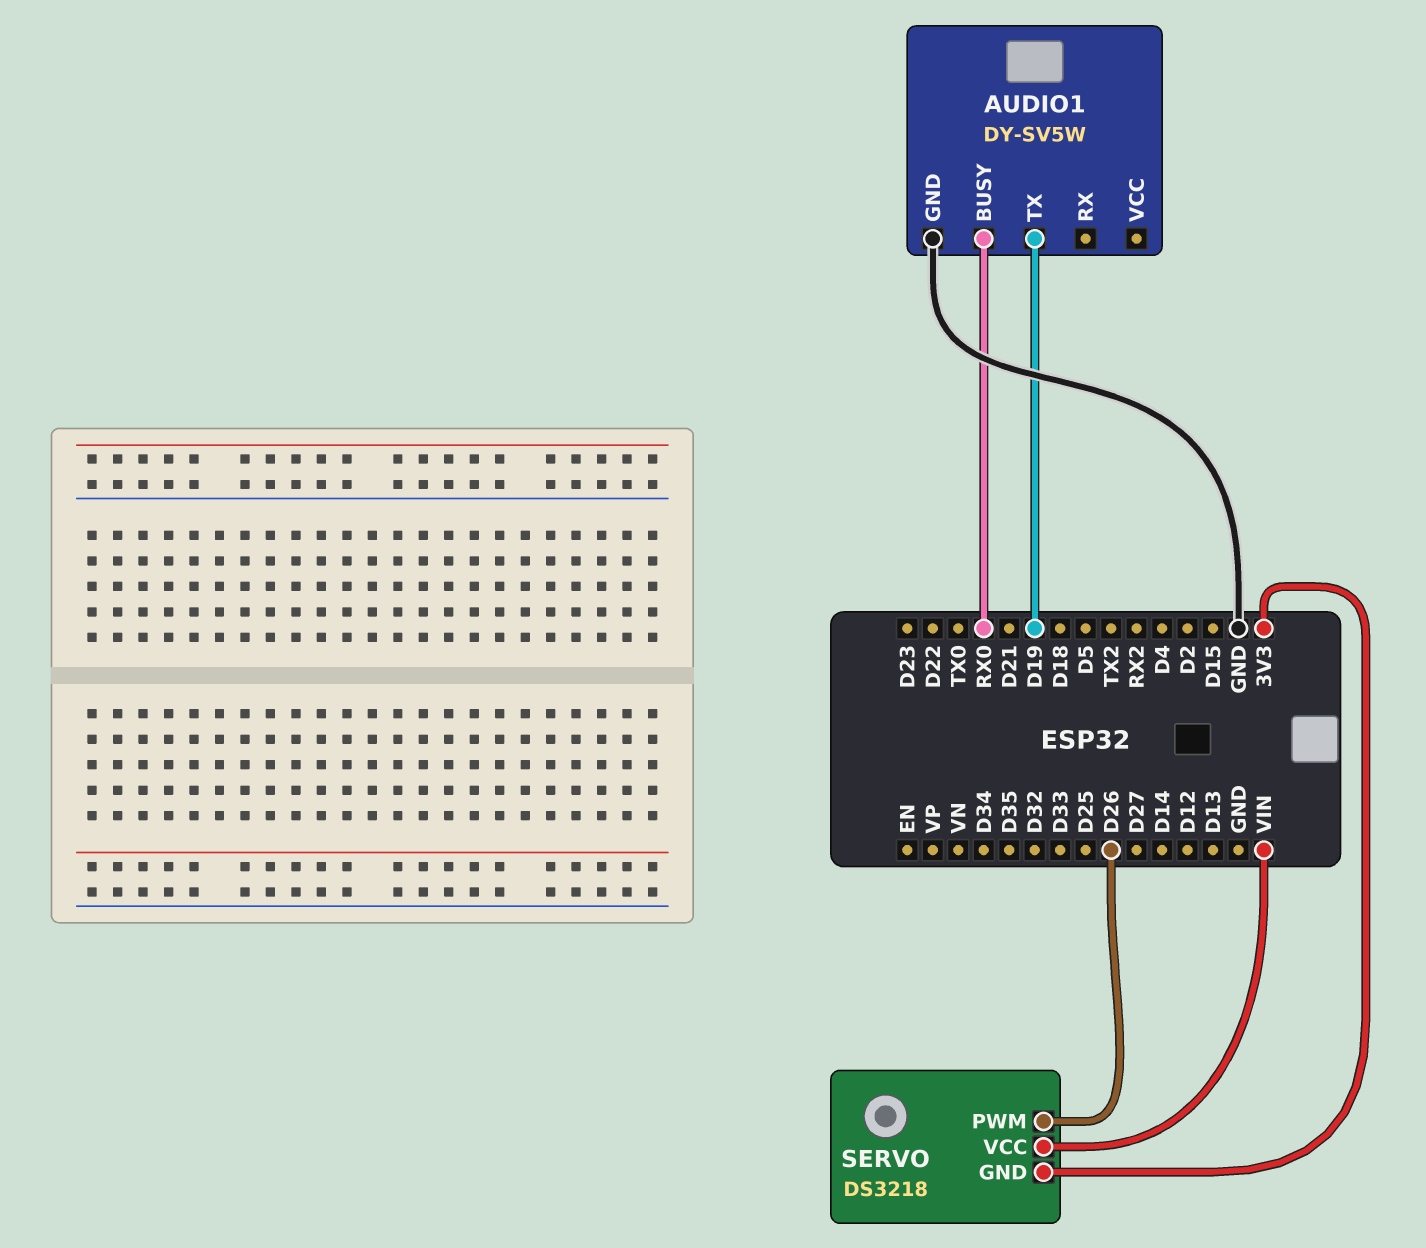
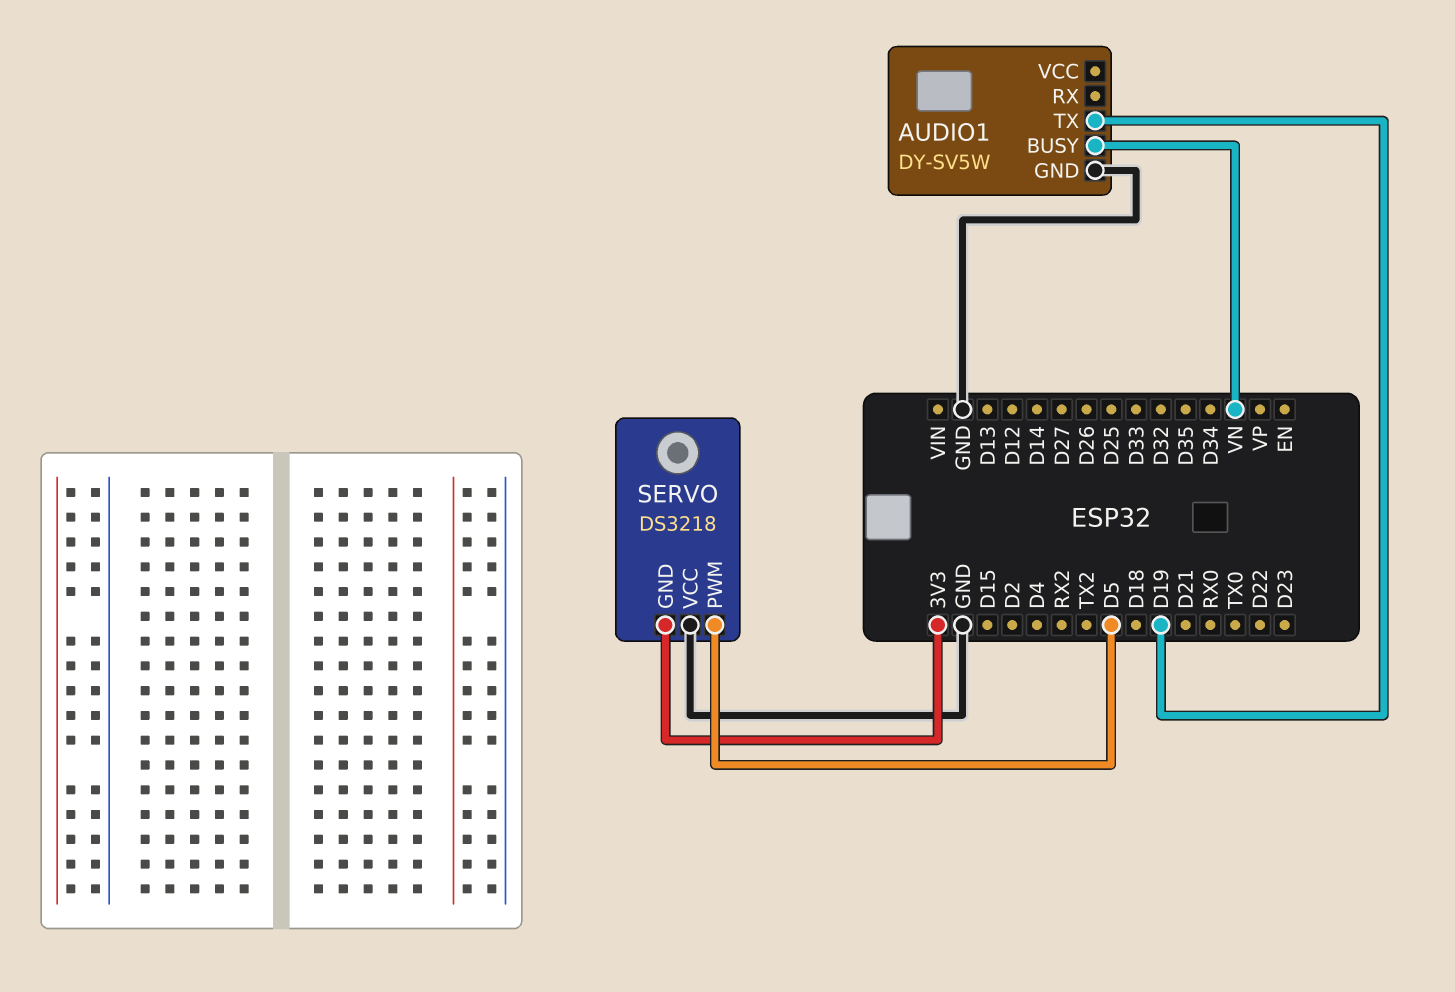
AUDIO1 pin BUSY: RX0 -> VN
SERVO pin PWM: D26 -> D5
SERVO pin VCC: VIN -> GND

